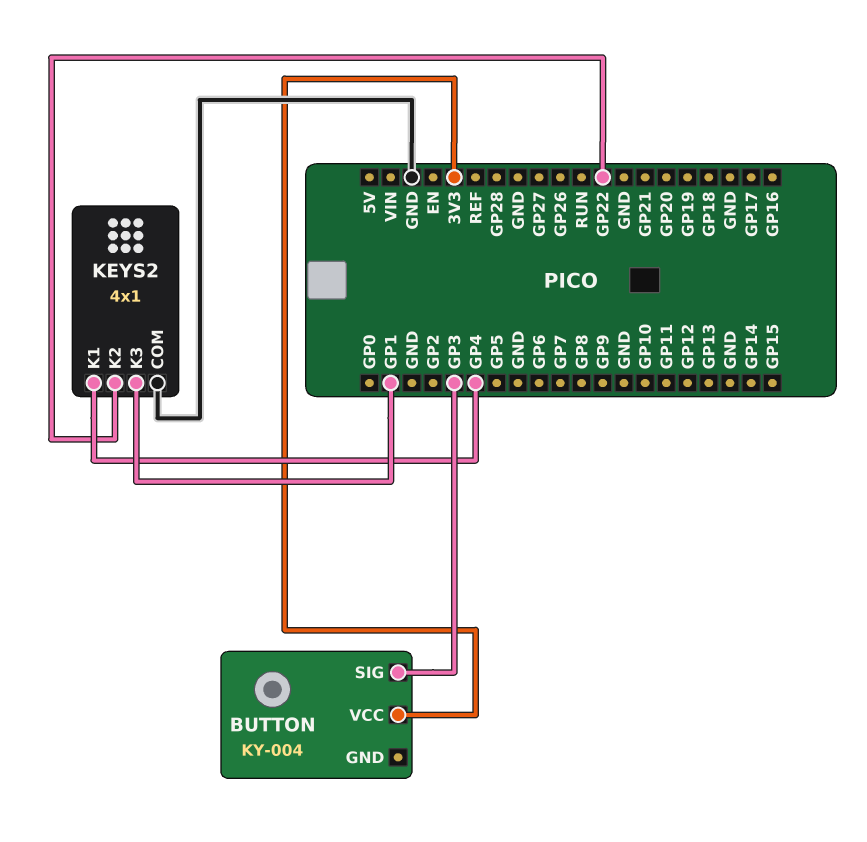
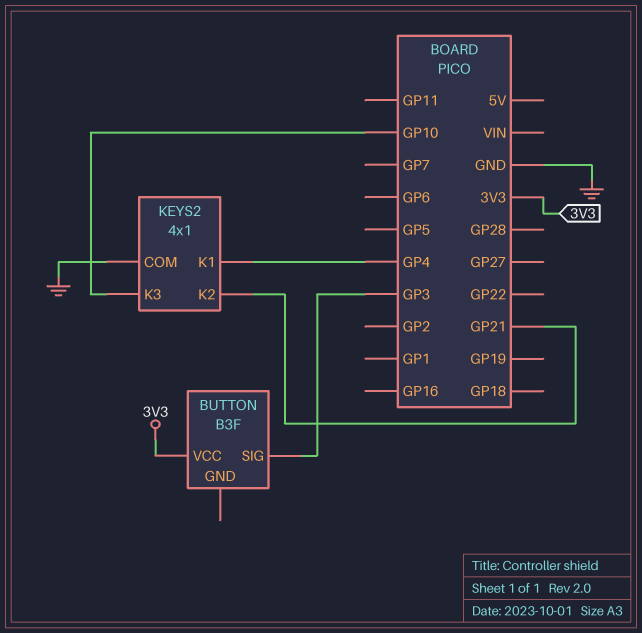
BUTTON: KY-004 -> B3F
KEYS2 pin K2: GP22 -> GP21
KEYS2 pin K3: GP1 -> GP10

